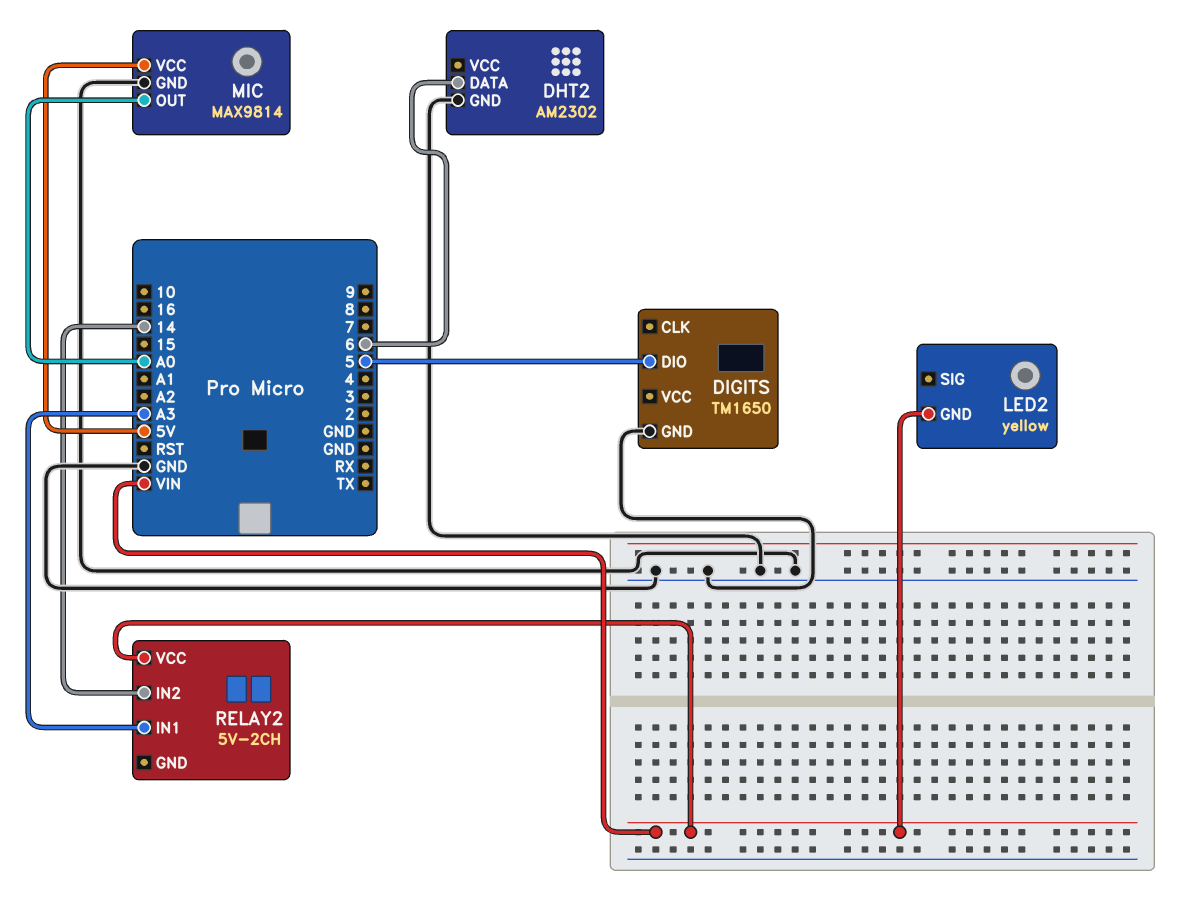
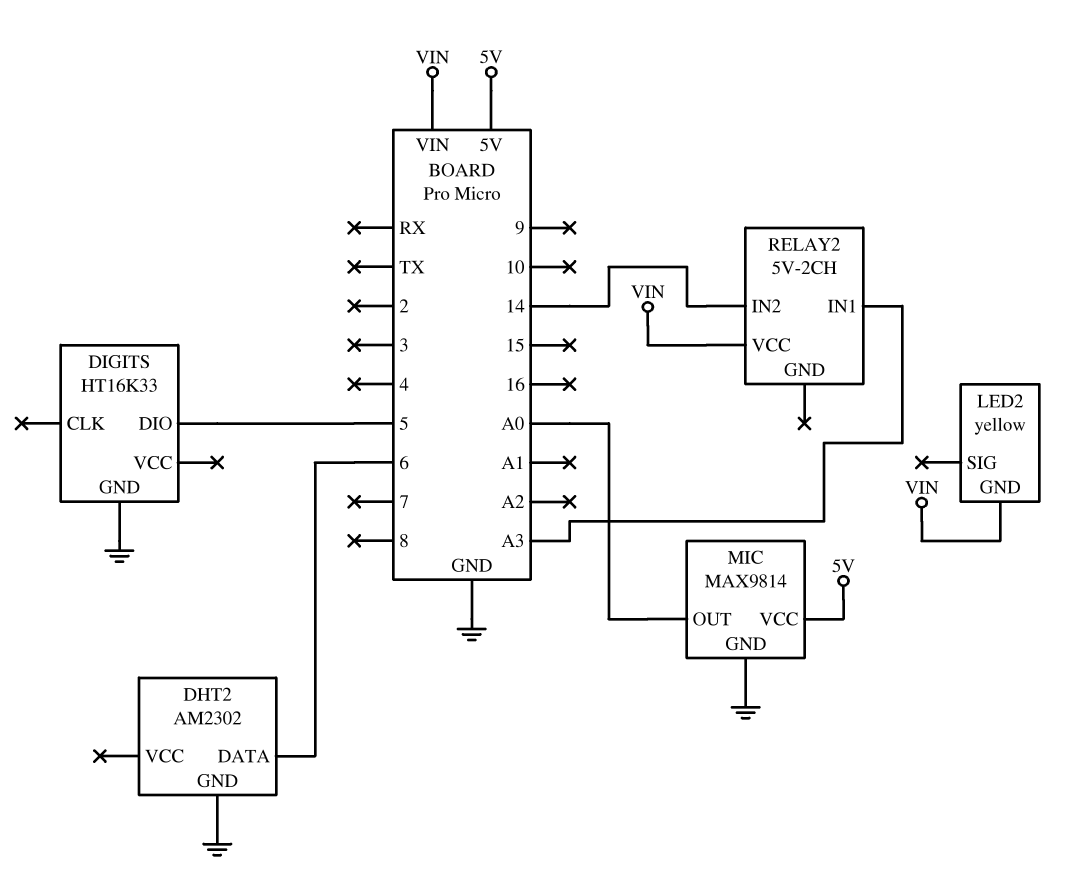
DIGITS: TM1650 -> HT16K33

